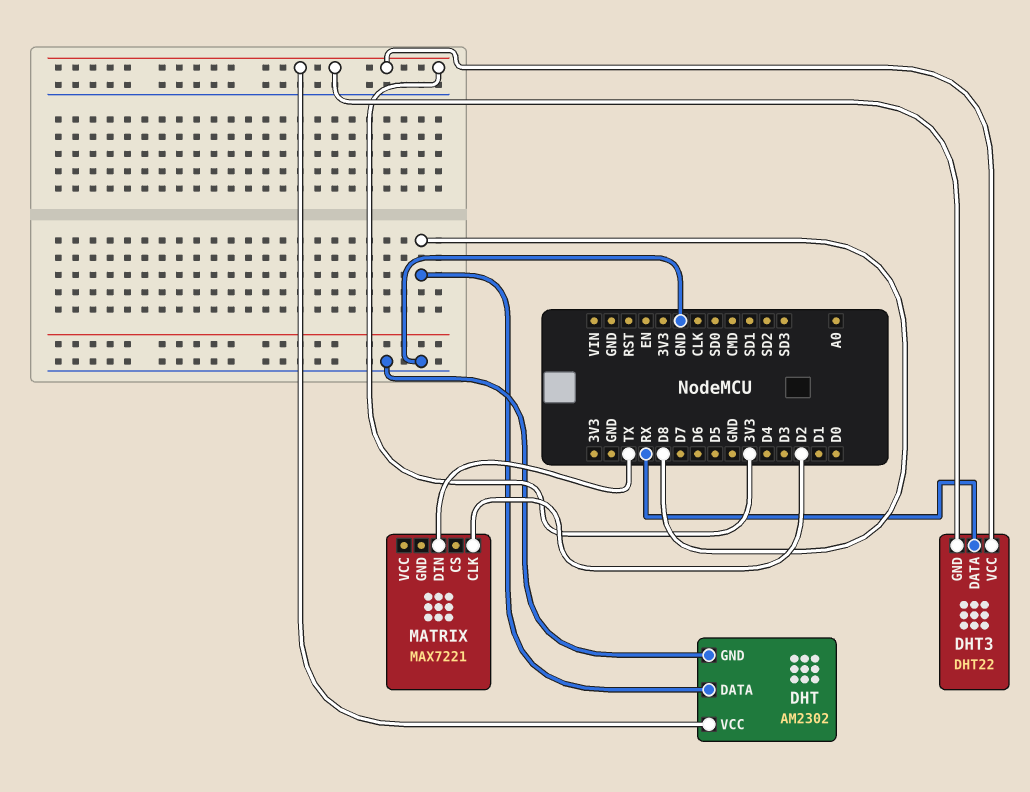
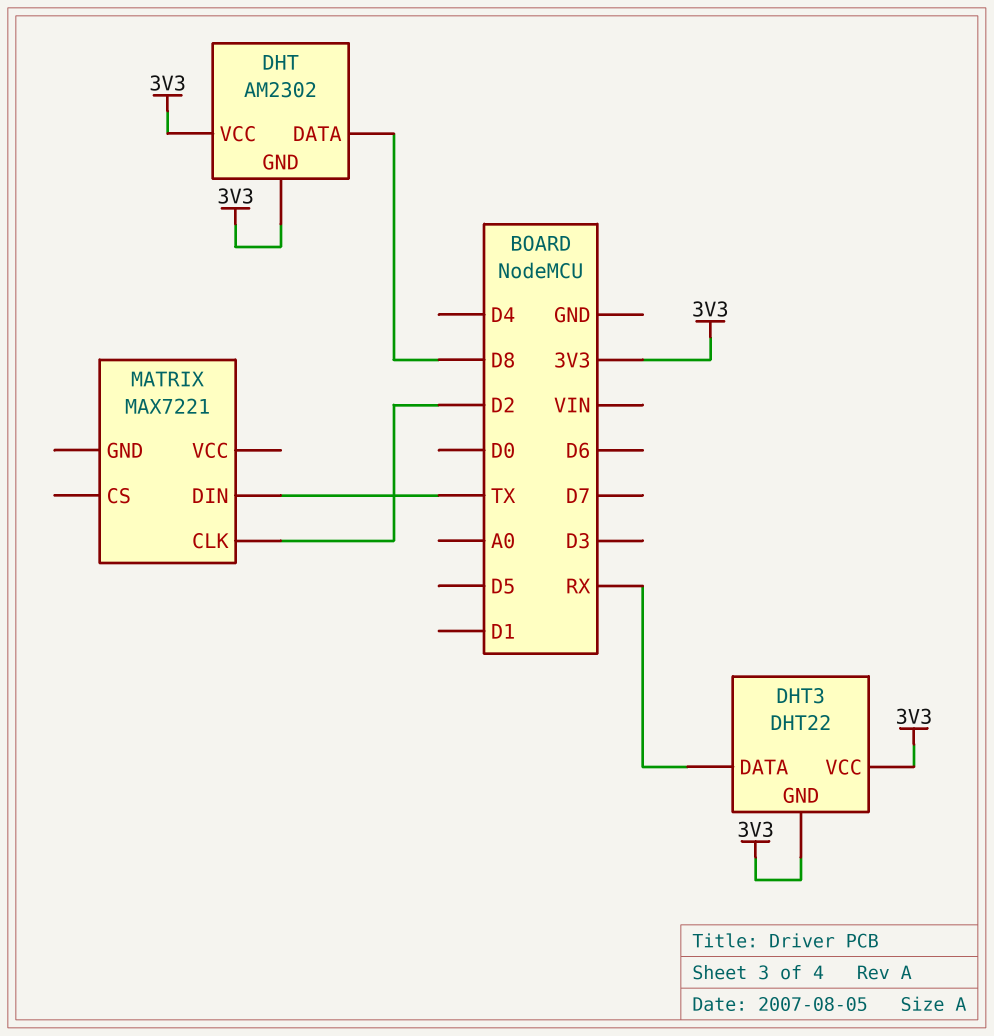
DHT pin GND: GND -> 3V3

